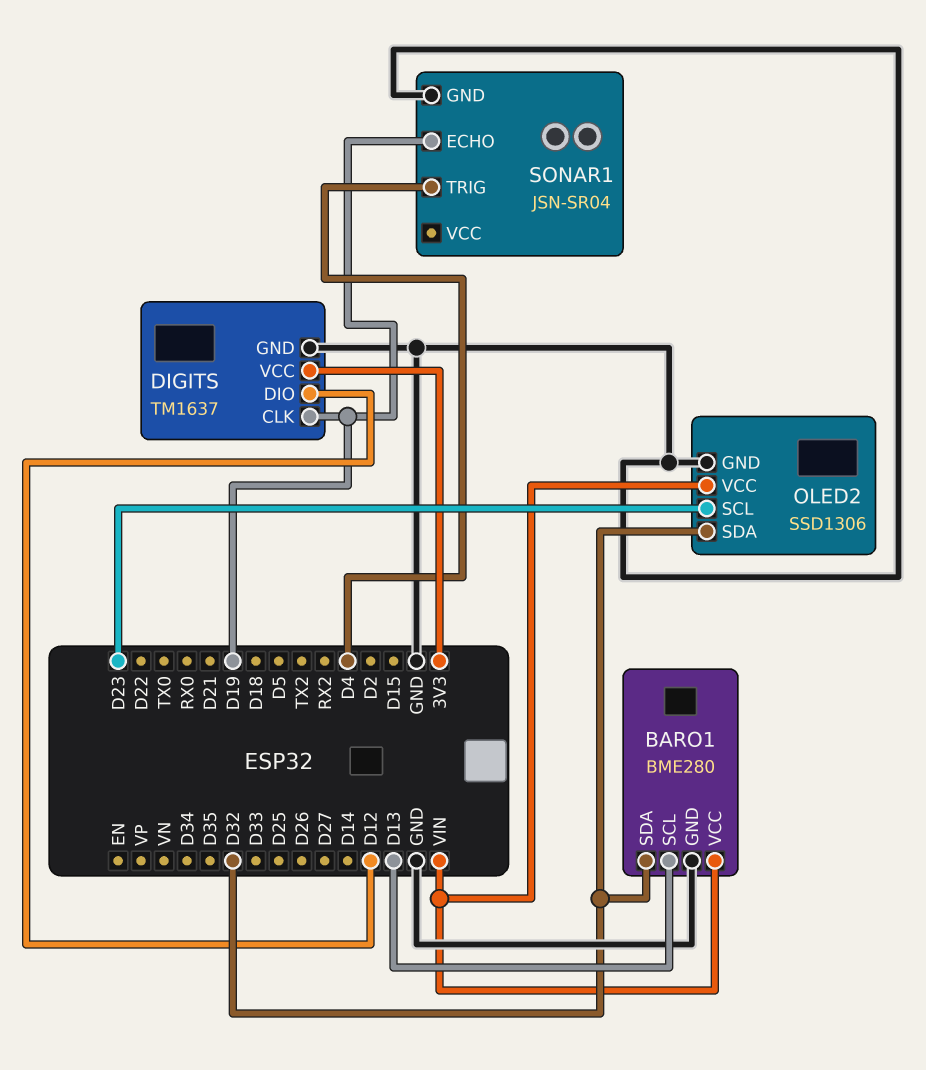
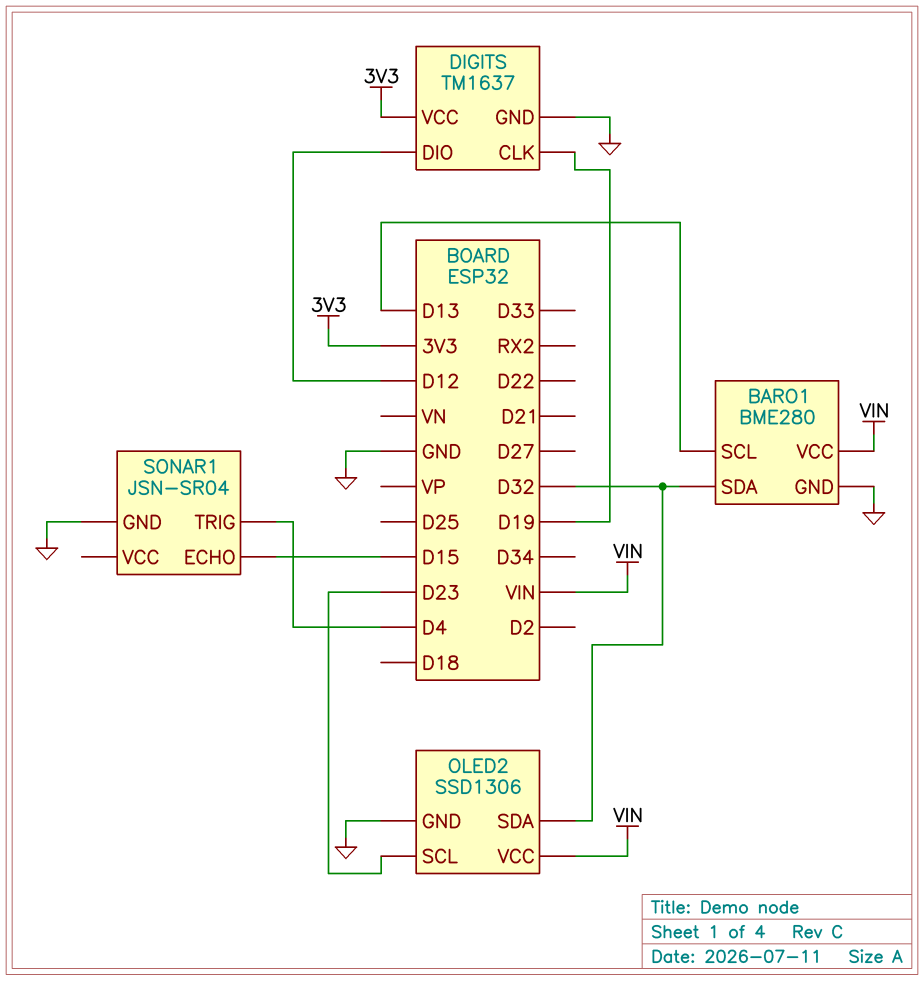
SONAR1 pin ECHO: D19 -> D15

